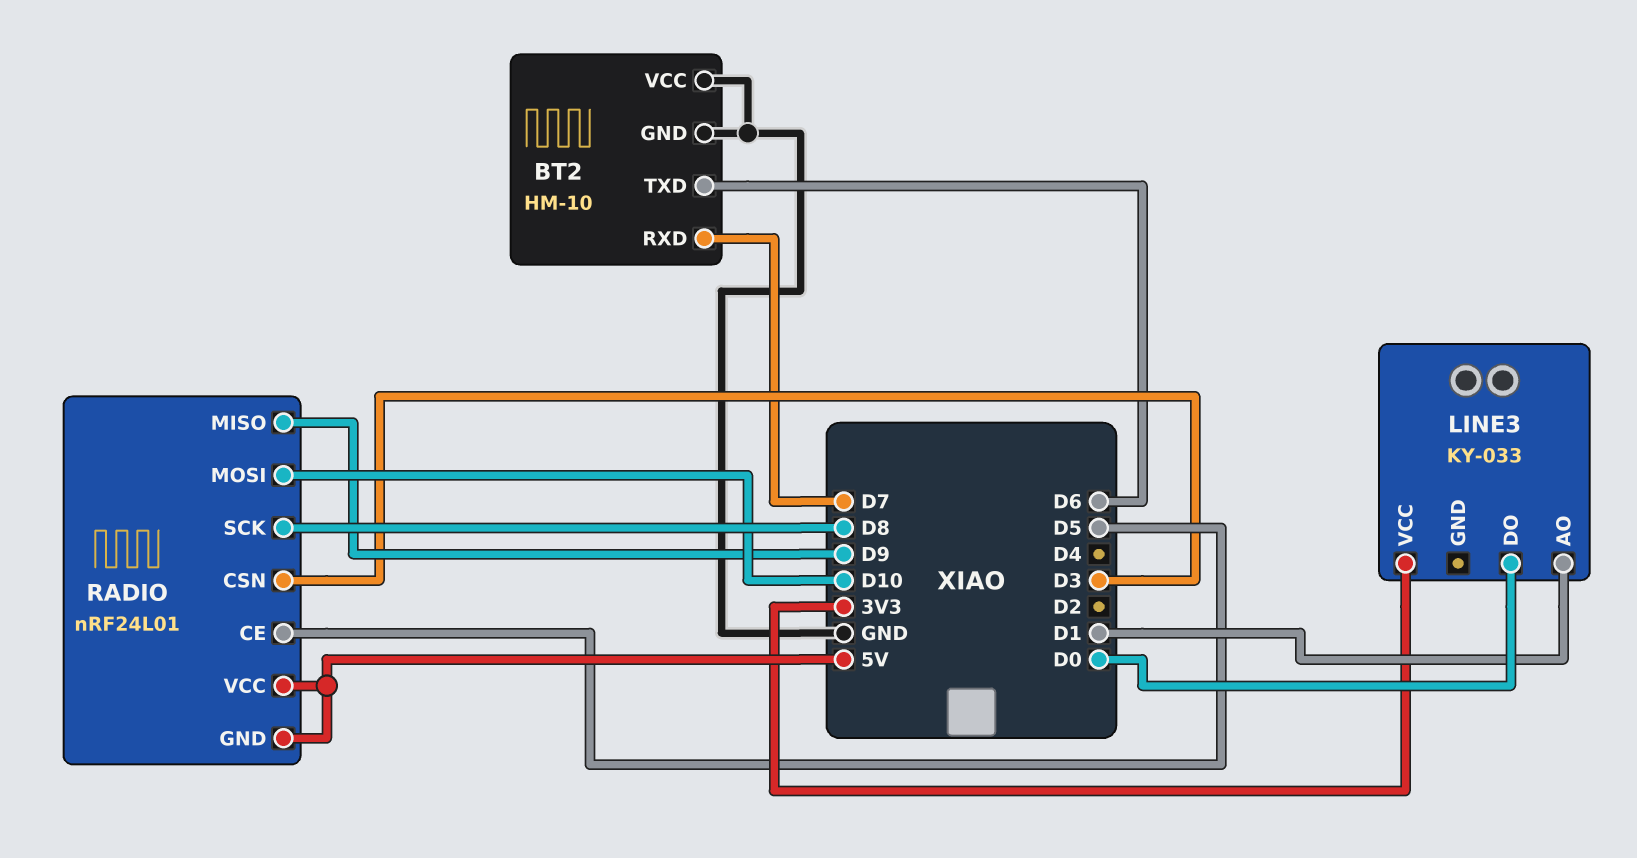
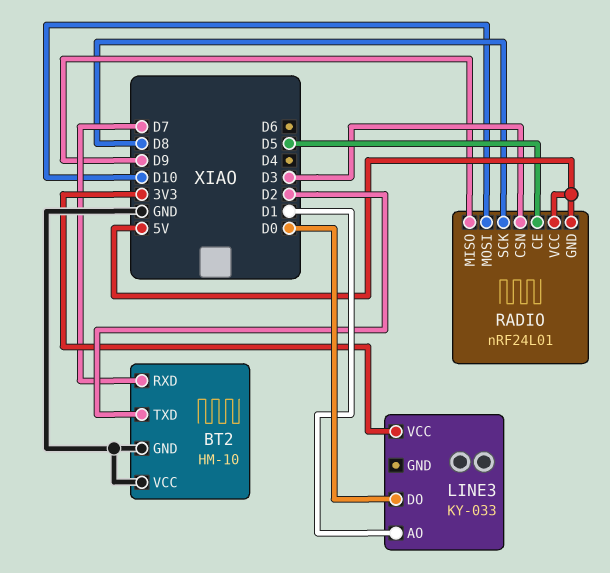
BT2 pin TXD: D6 -> D2

